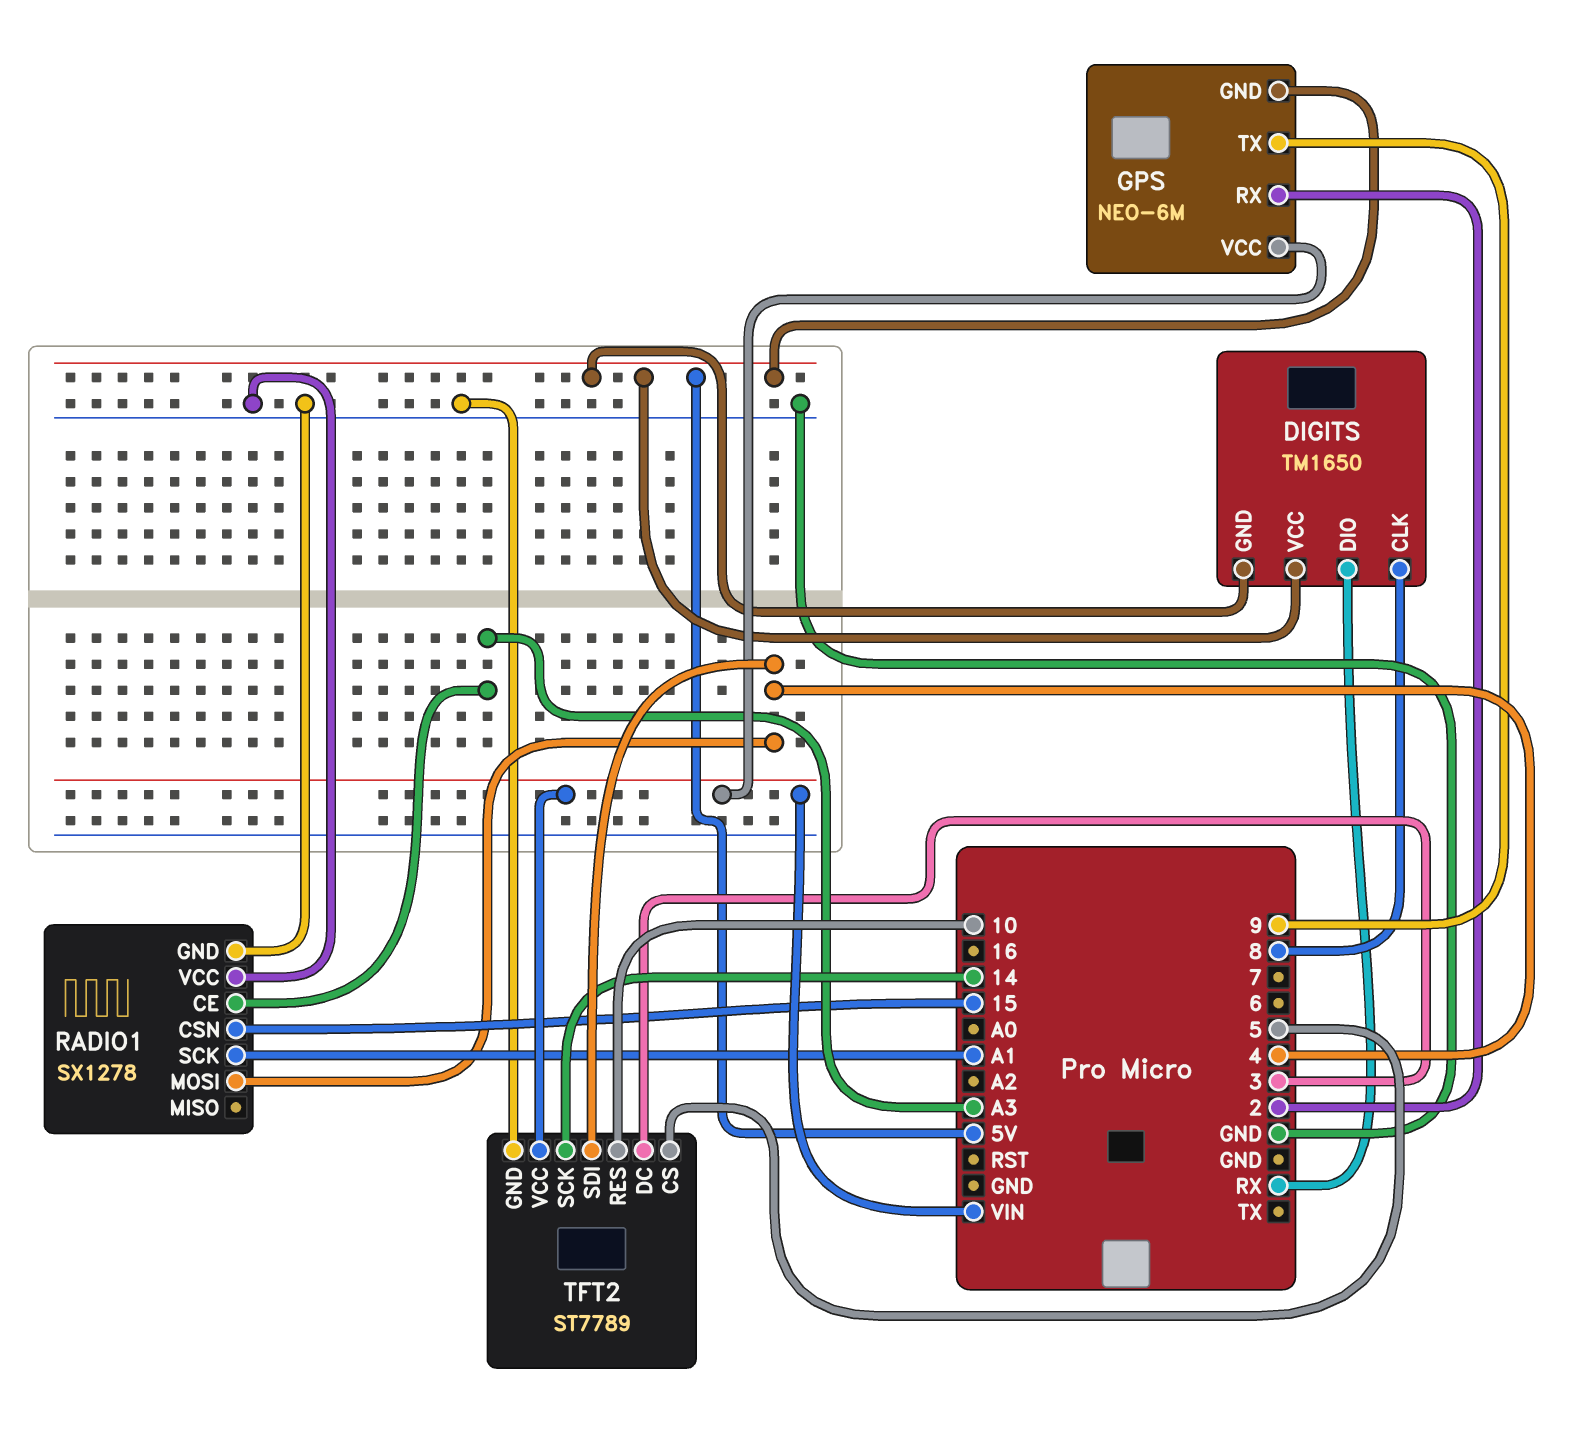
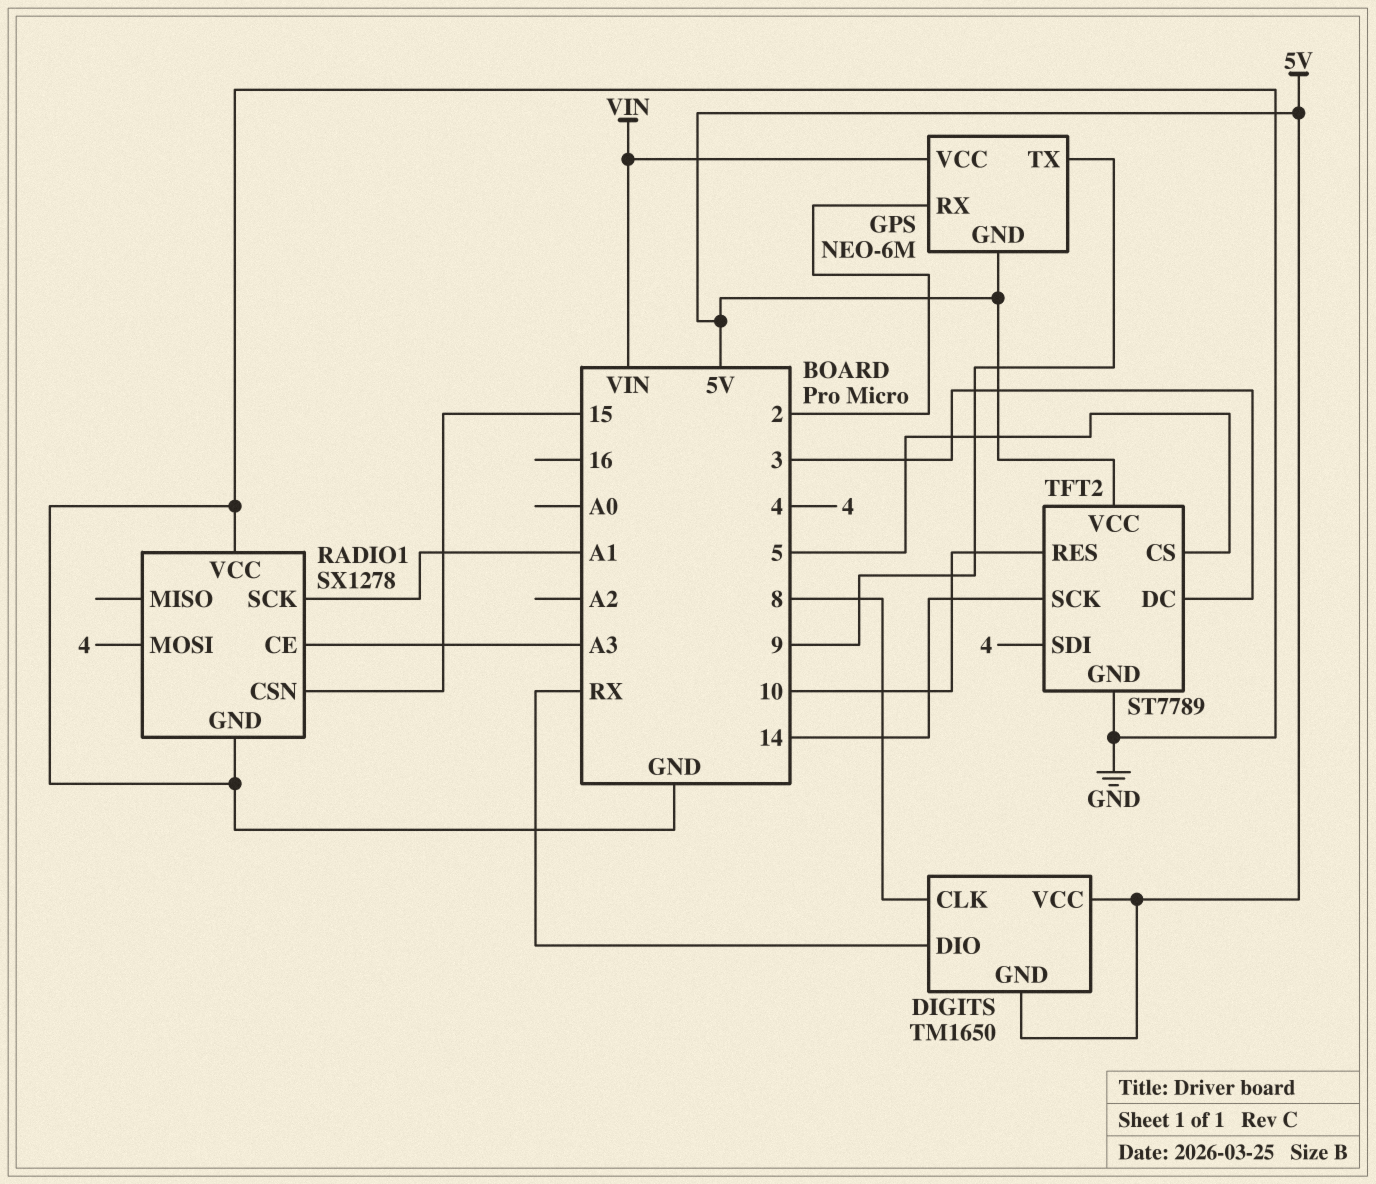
TFT2 pin VCC: VIN -> 5V

